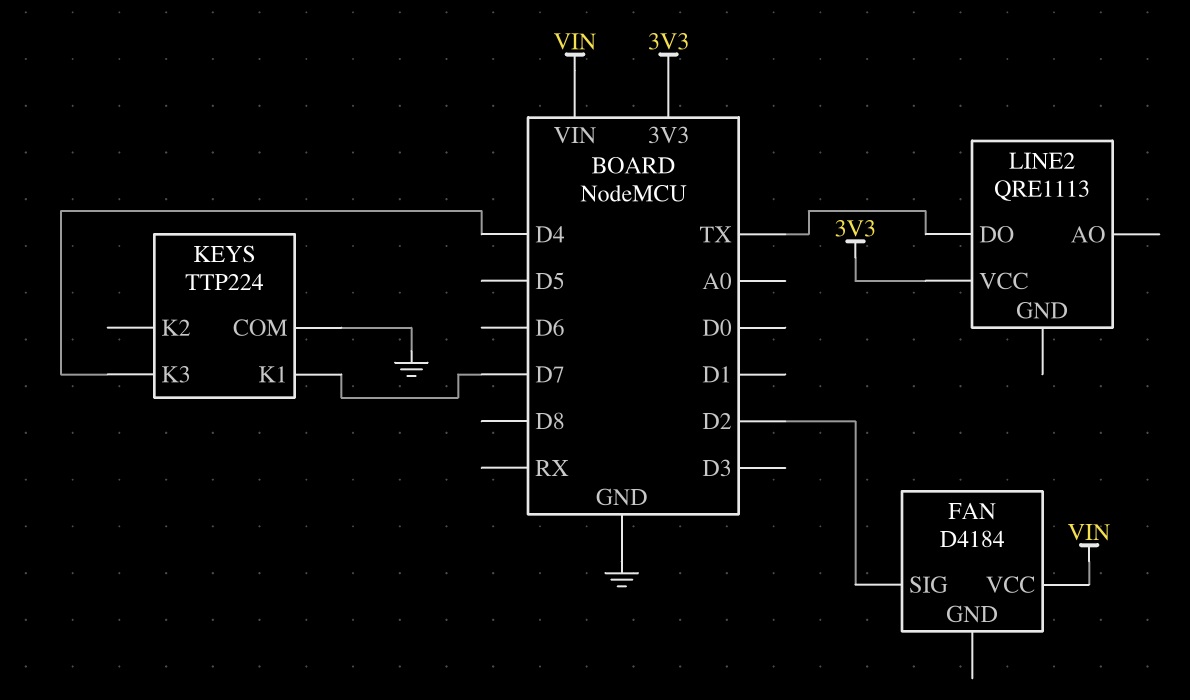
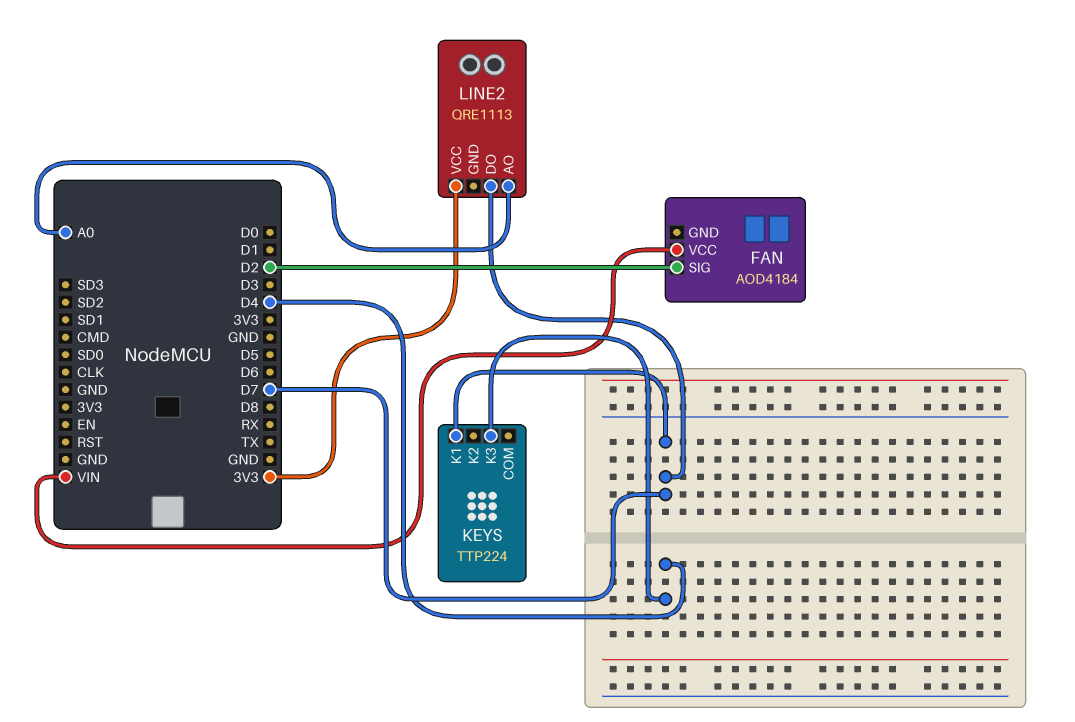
FAN: D4184 -> AOD4184
KEYS pin COM: GND -> none
LINE2 pin AO: none -> A0
LINE2 pin DO: TX -> D7

